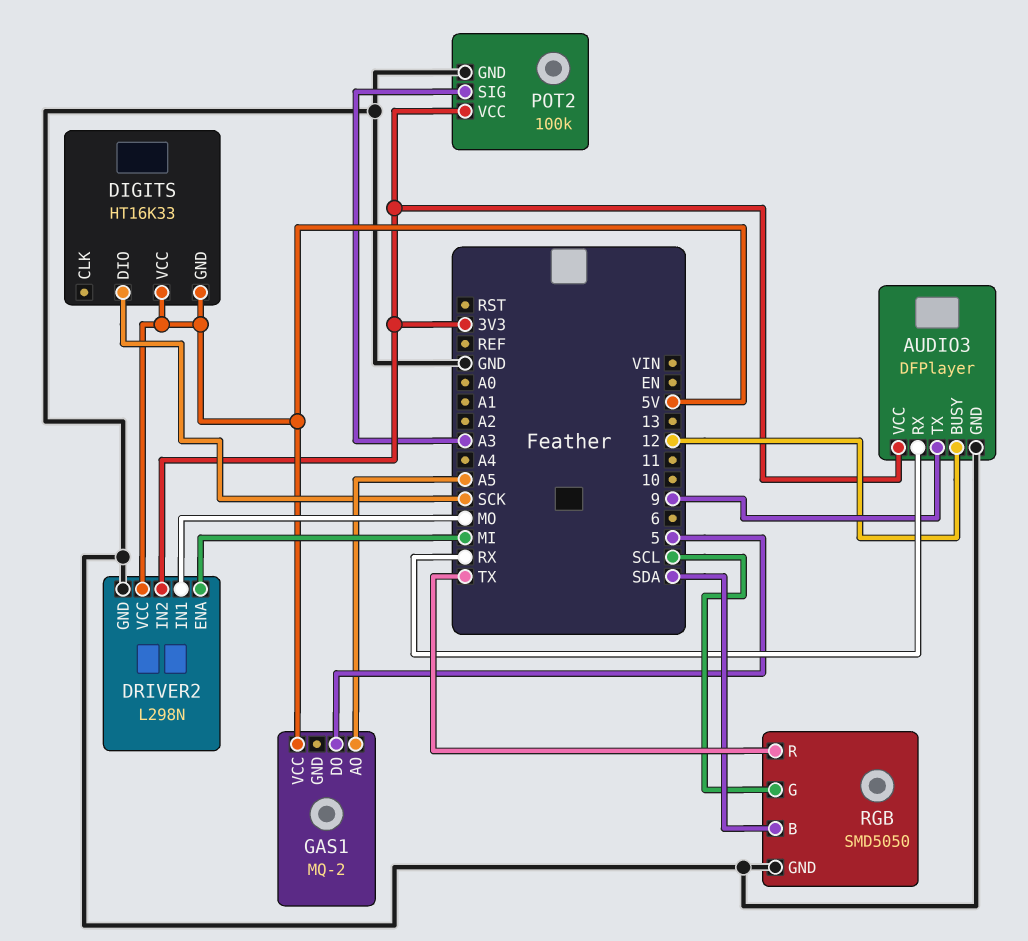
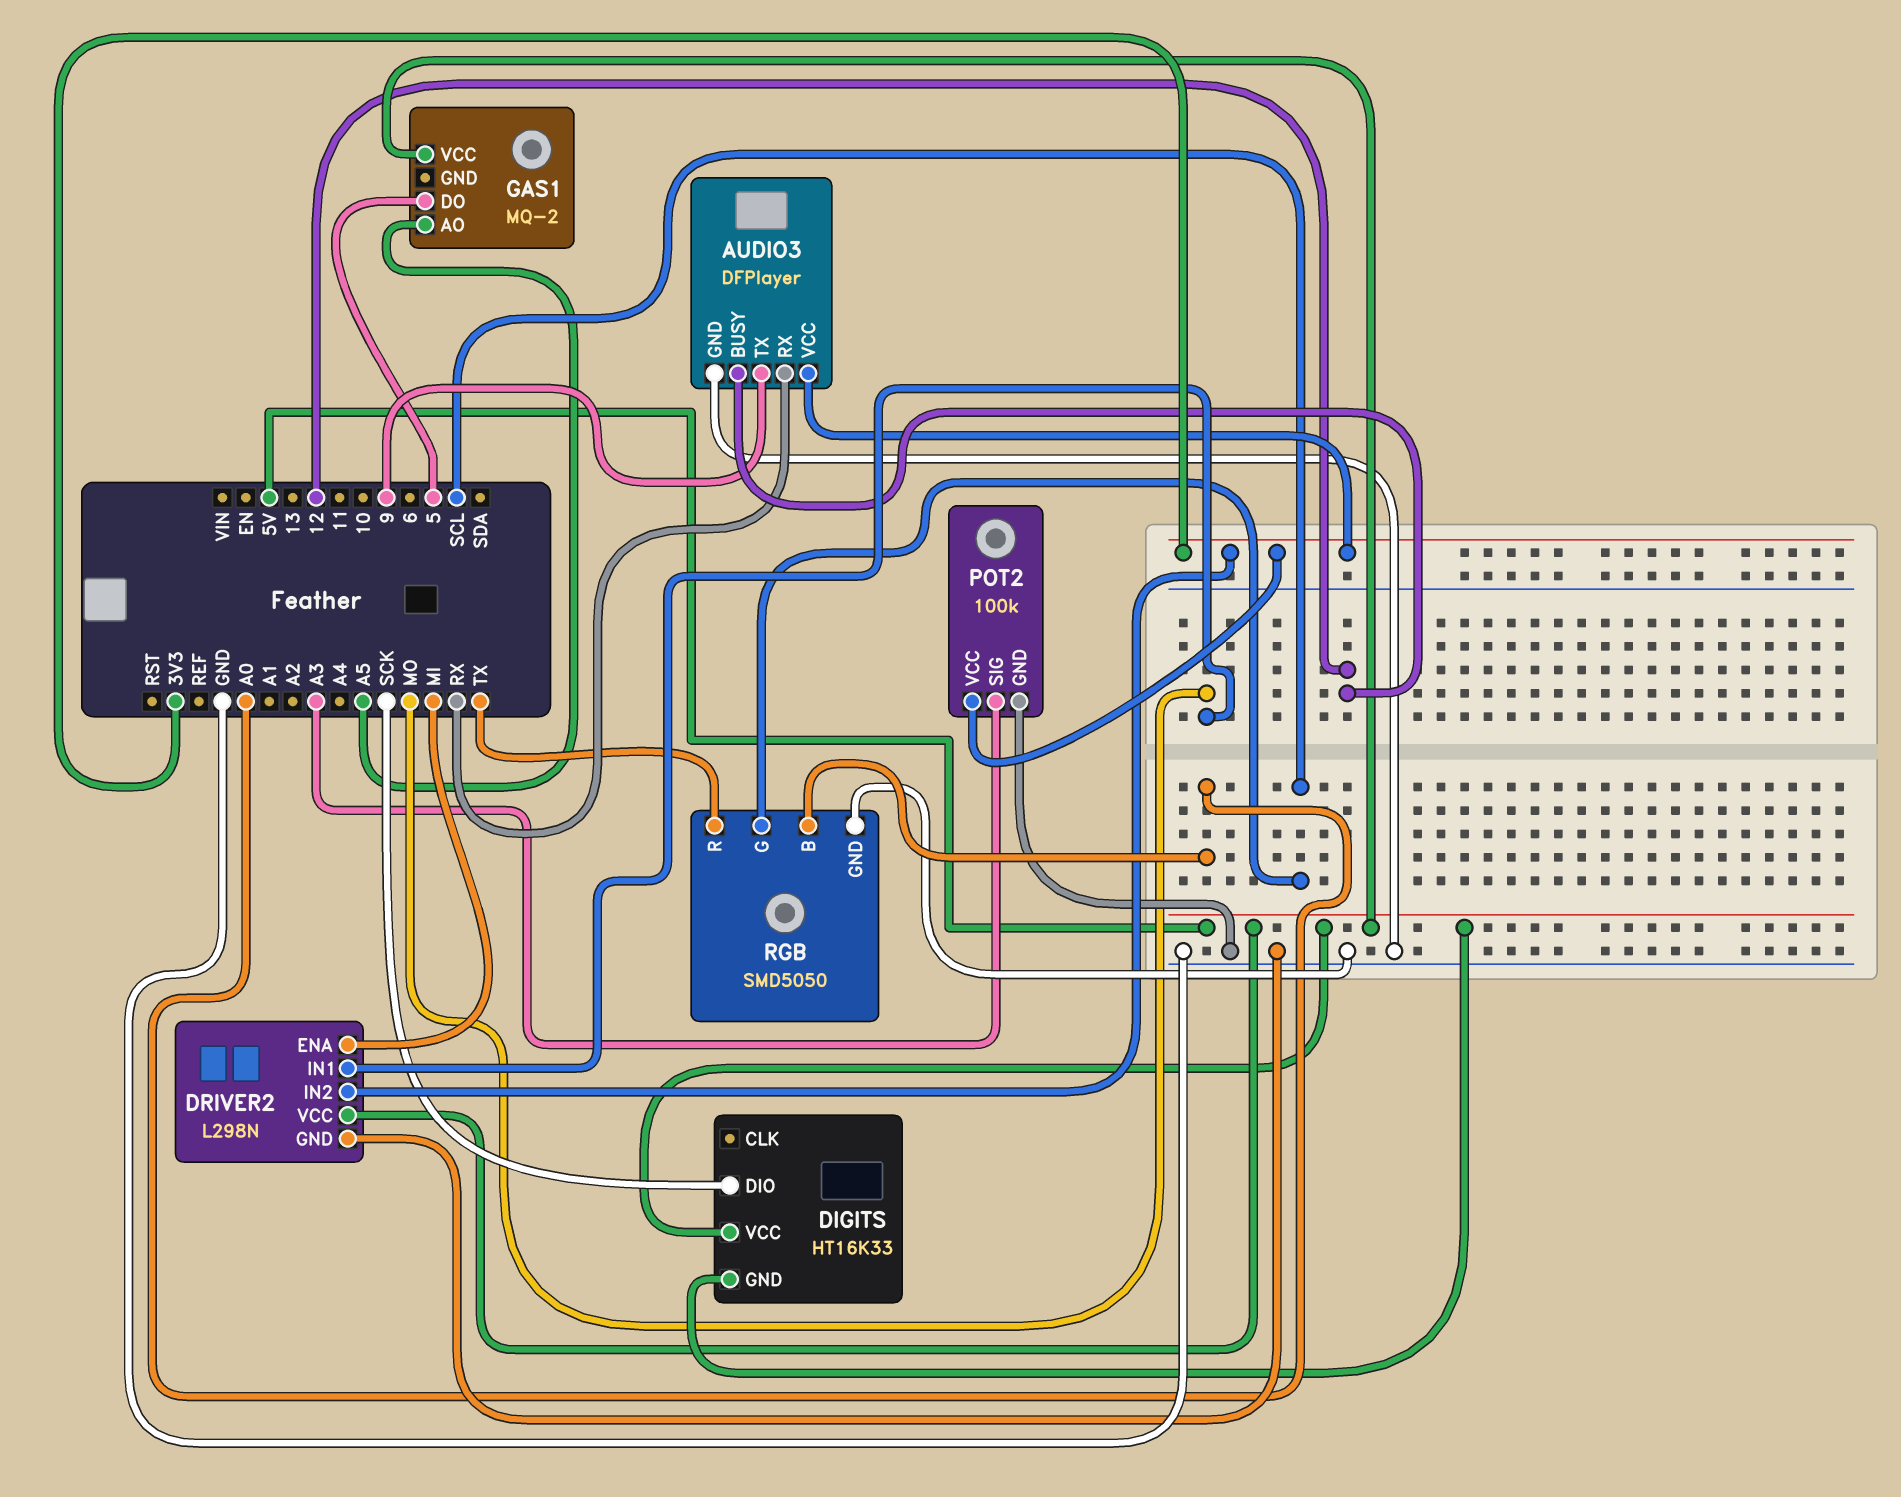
RGB pin B: SDA -> A0

